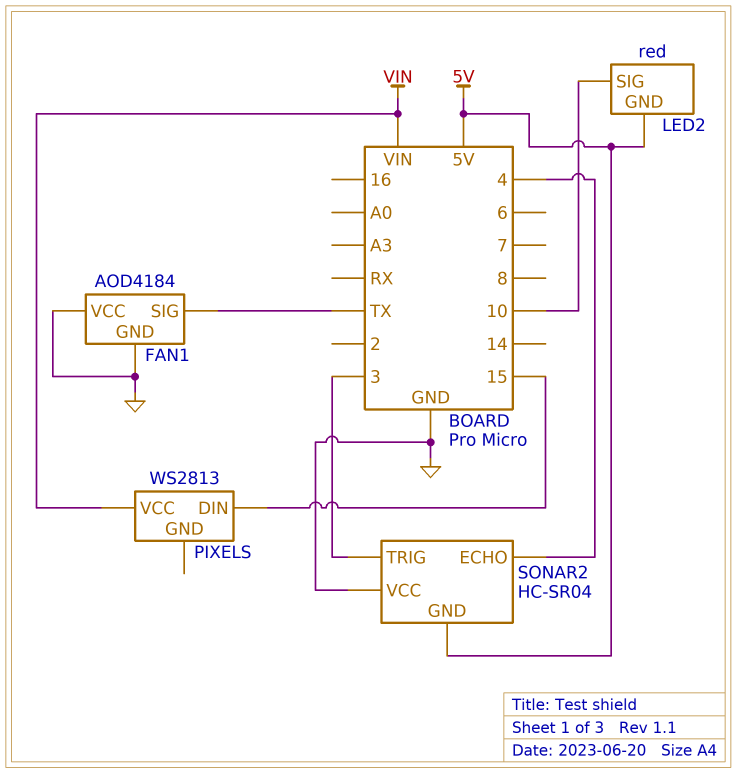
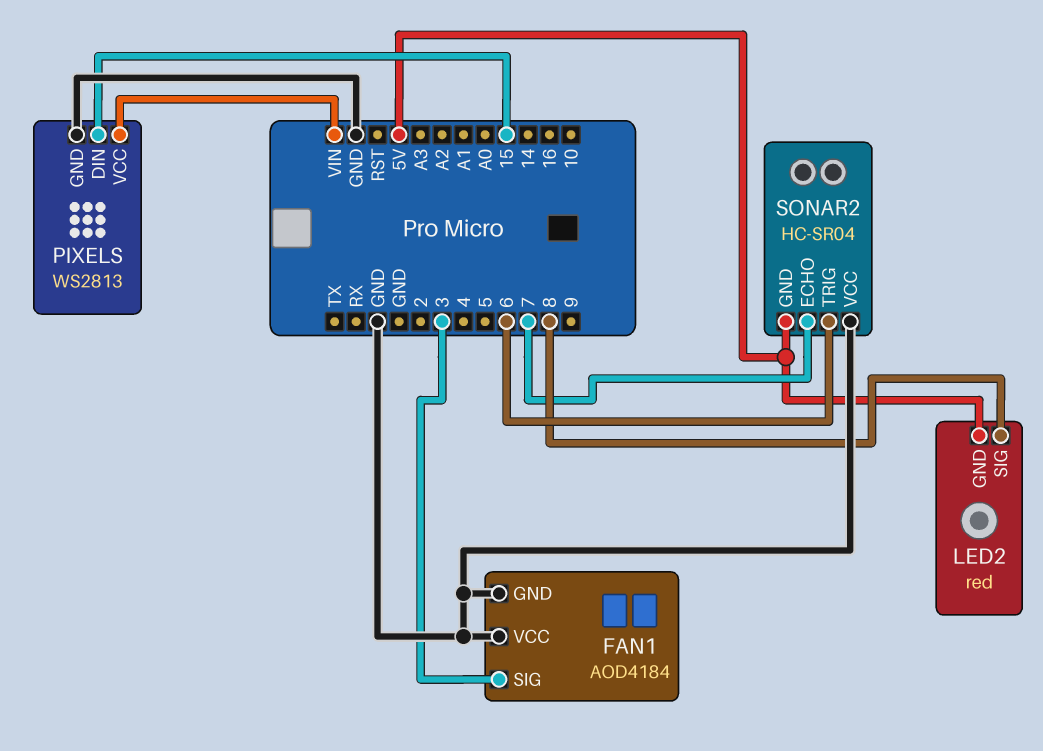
FAN1 pin SIG: TX -> 3
LED2 pin SIG: 10 -> 8
PIXELS pin GND: none -> GND
SONAR2 pin ECHO: 4 -> 7
SONAR2 pin TRIG: 3 -> 6

